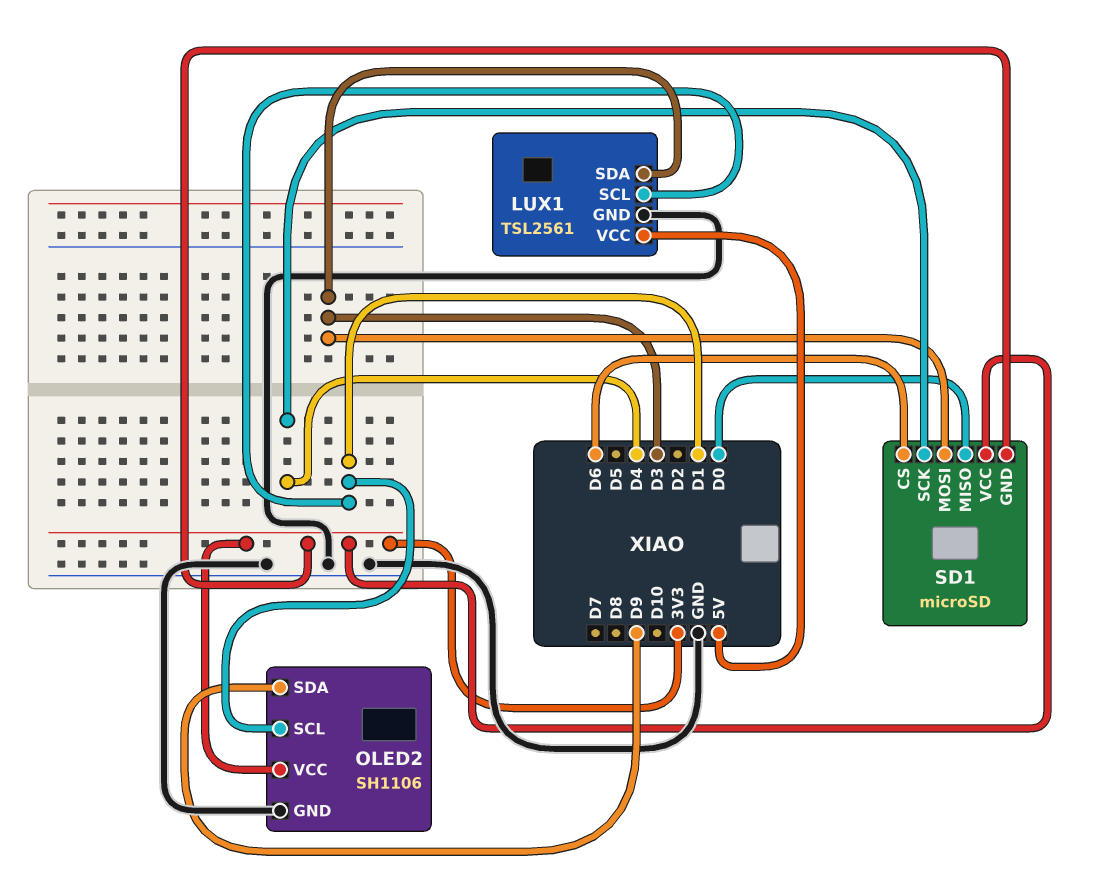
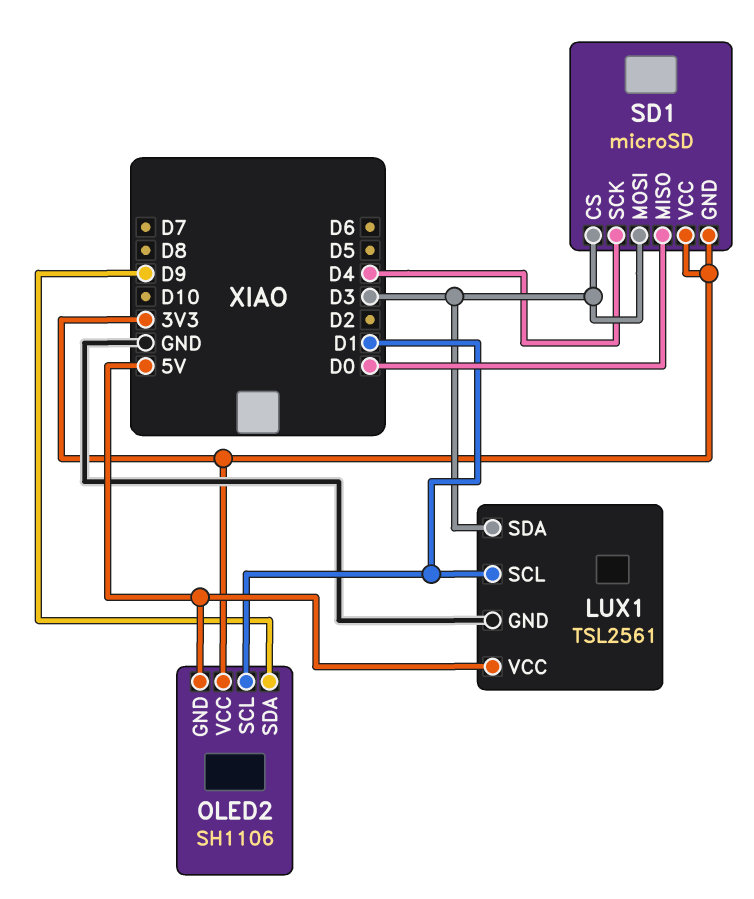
OLED2 pin GND: GND -> 5V
SD1 pin CS: D6 -> D3

